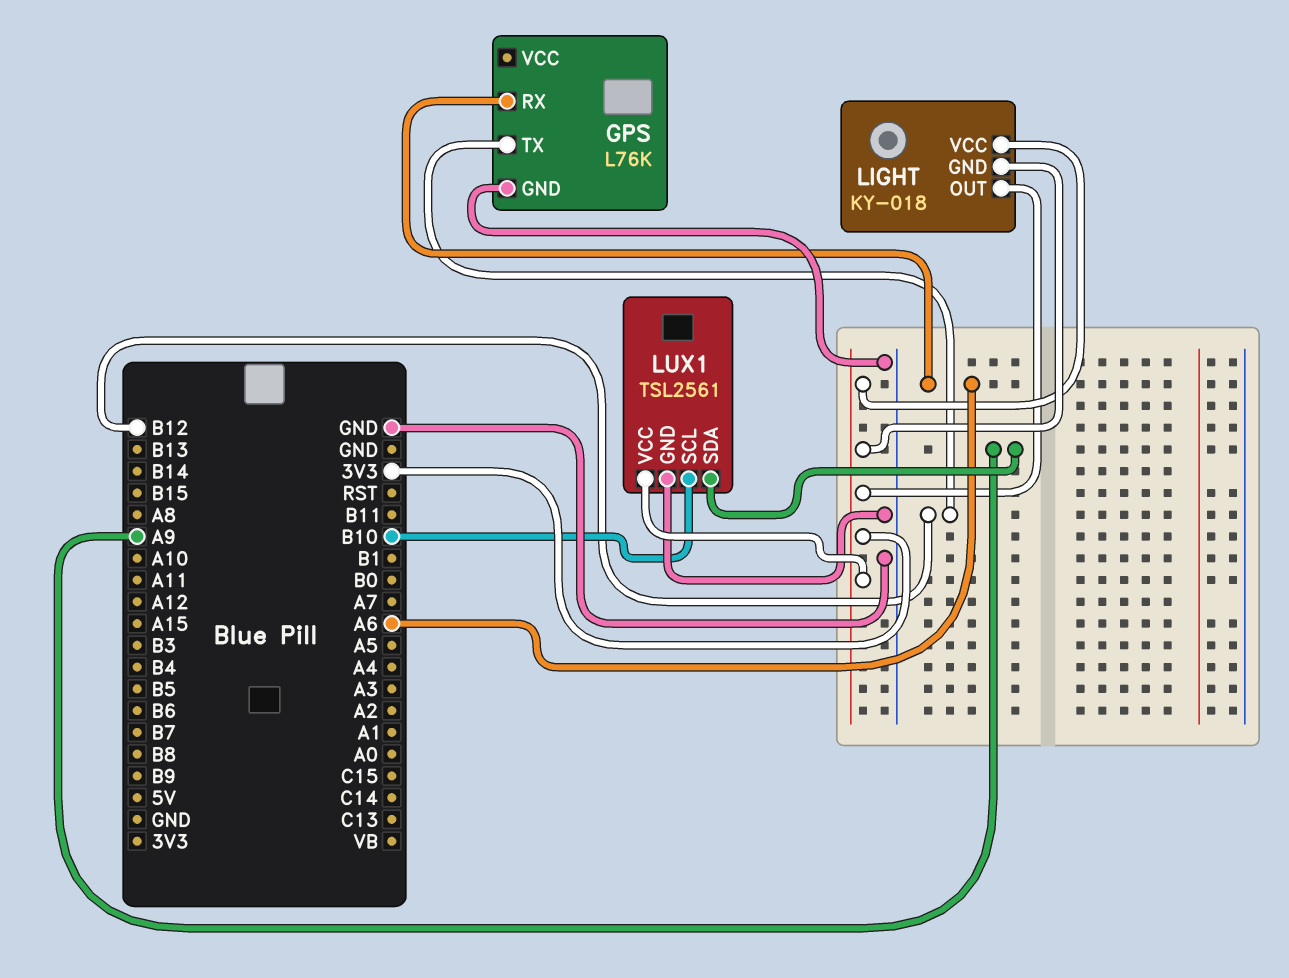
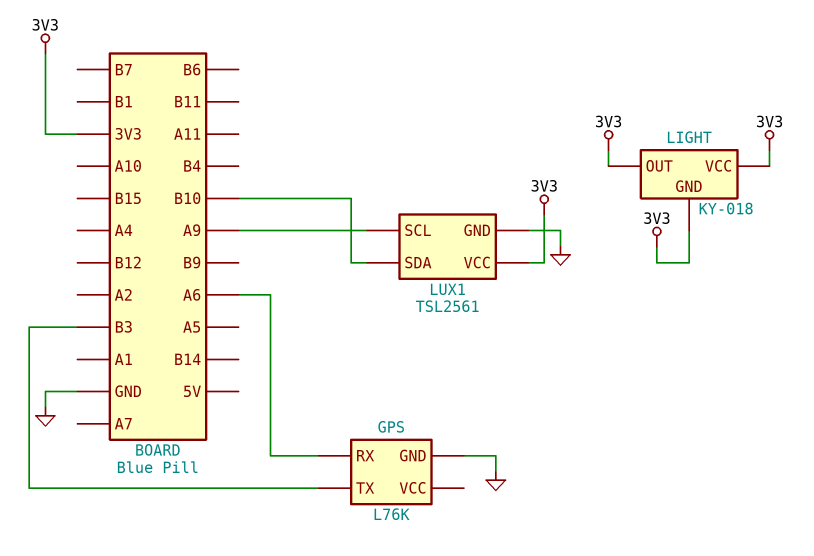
GPS pin TX: B12 -> B3
LUX1 pin SCL: B10 -> A9
LUX1 pin SDA: A9 -> B10

